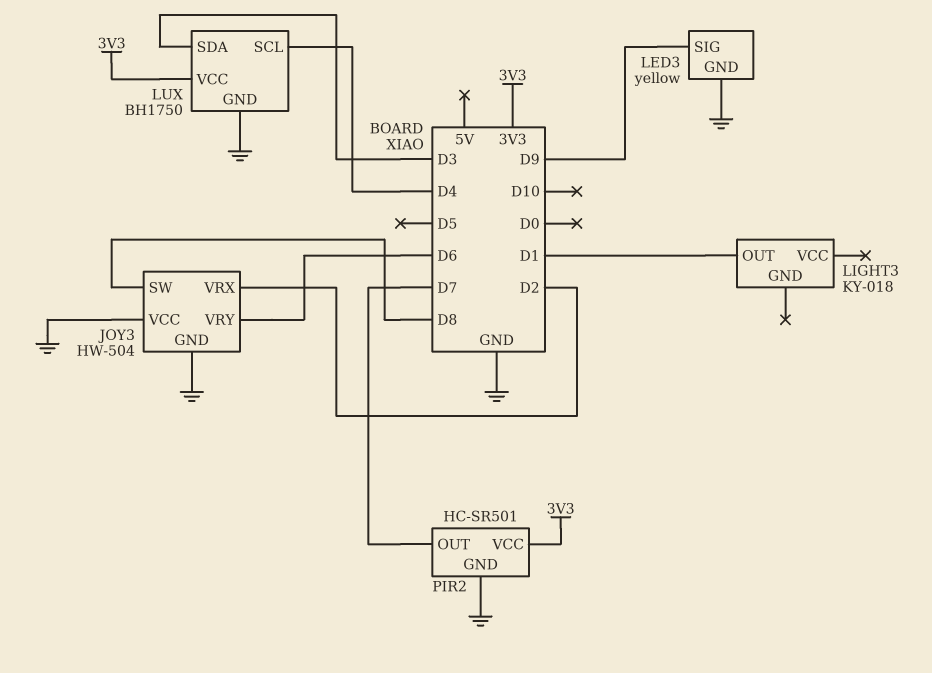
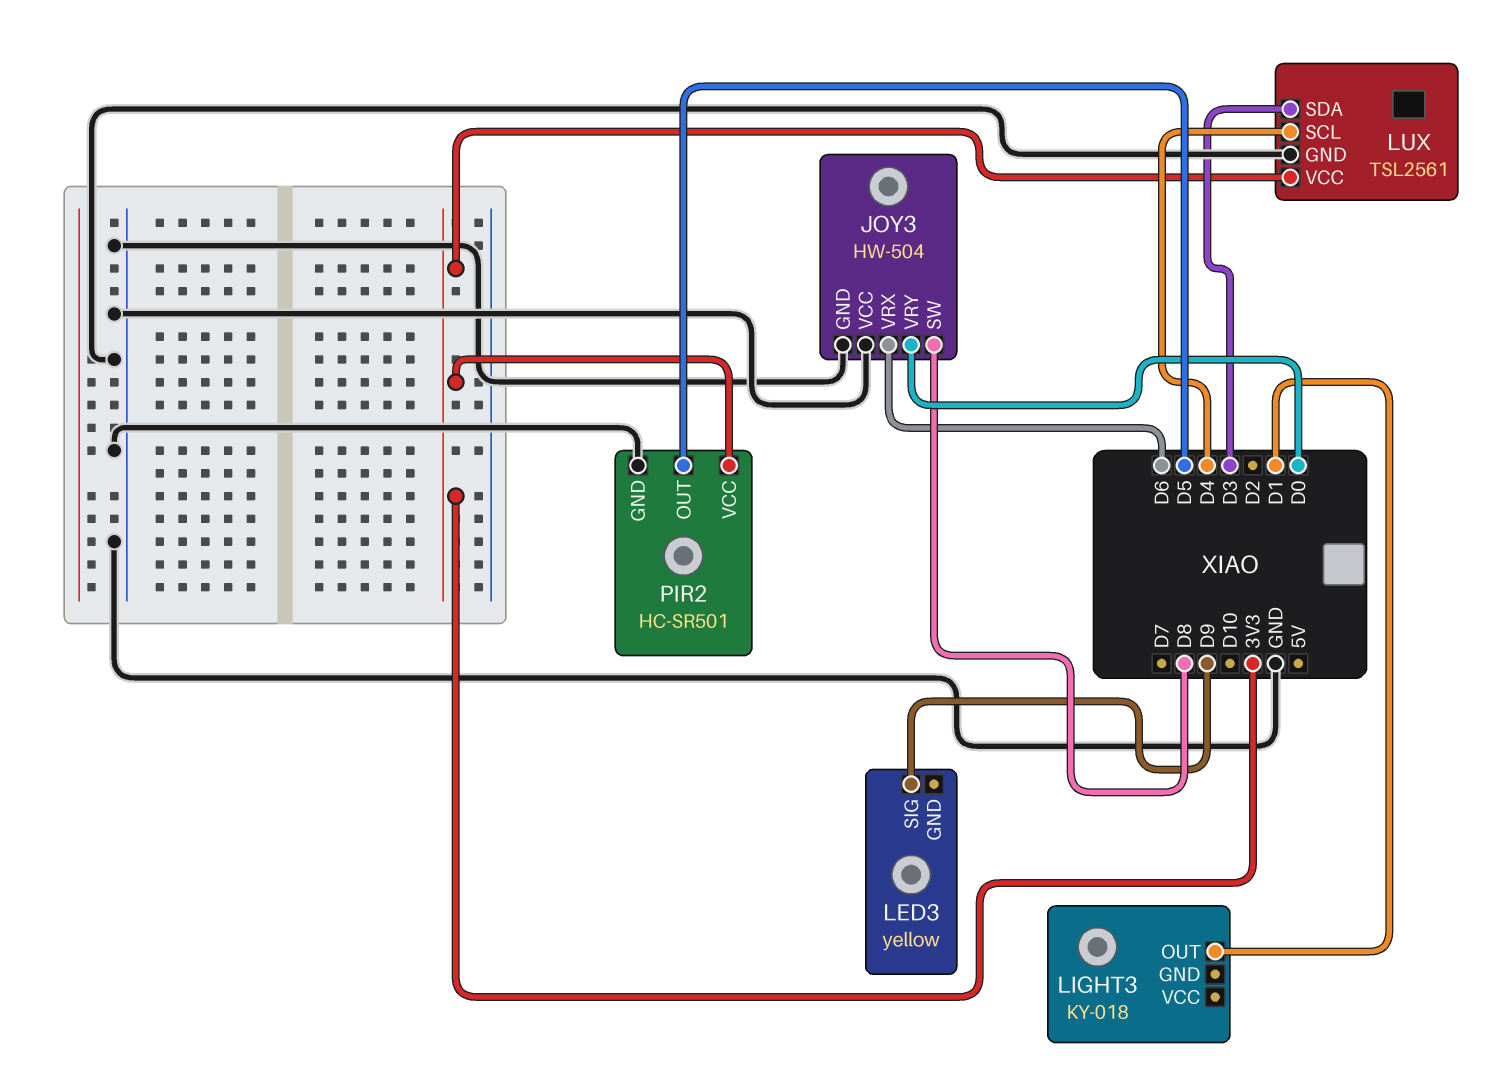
JOY3 pin VRX: D2 -> D6
JOY3 pin VRY: D6 -> D0
LED3 pin GND: GND -> none
LUX: BH1750 -> TSL2561
PIR2 pin OUT: D7 -> D5

